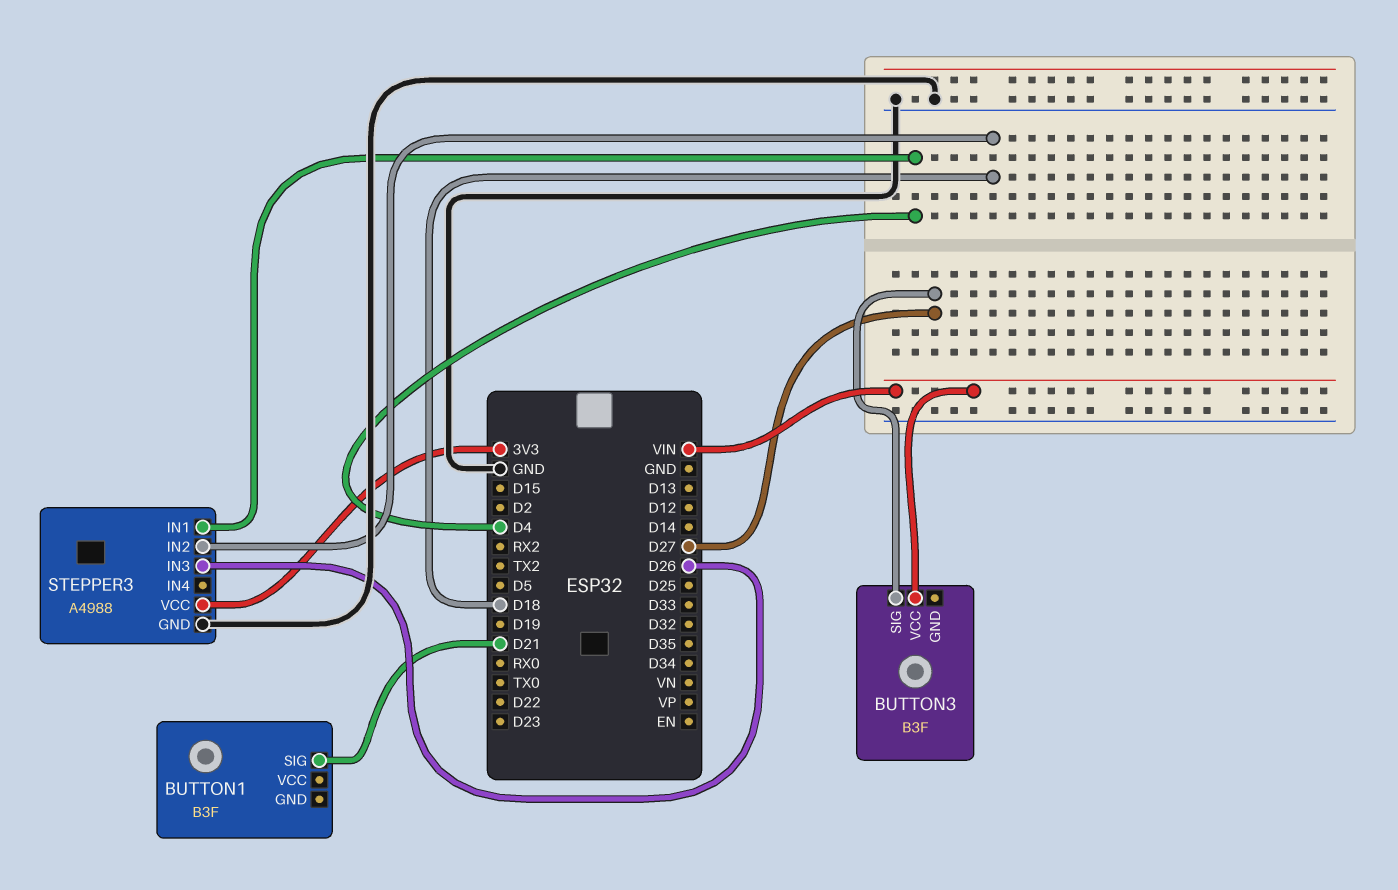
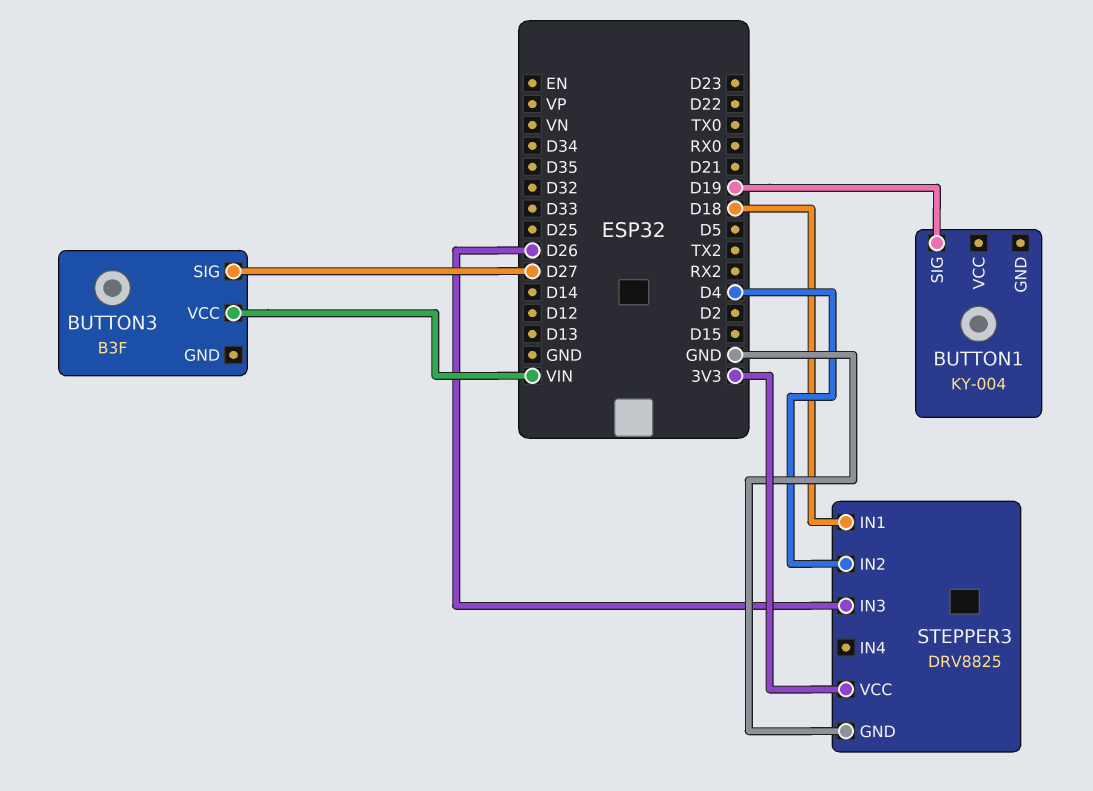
BUTTON1: B3F -> KY-004
BUTTON1 pin SIG: D21 -> D19
STEPPER3: A4988 -> DRV8825
STEPPER3 pin IN1: D4 -> D18
STEPPER3 pin IN2: D18 -> D4

